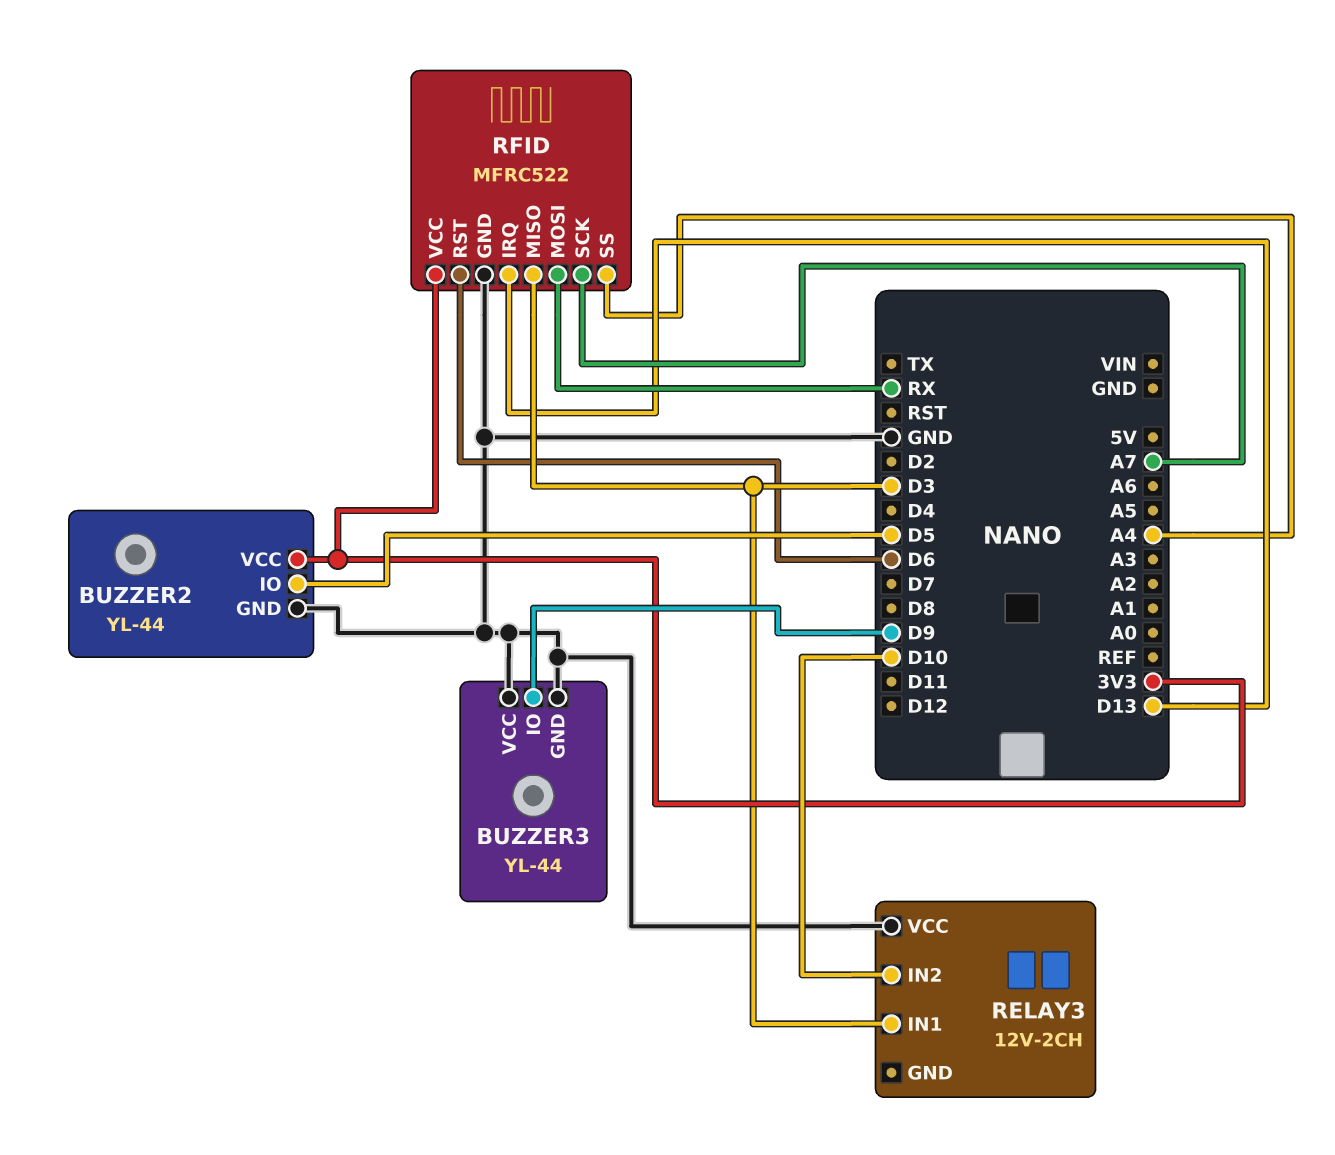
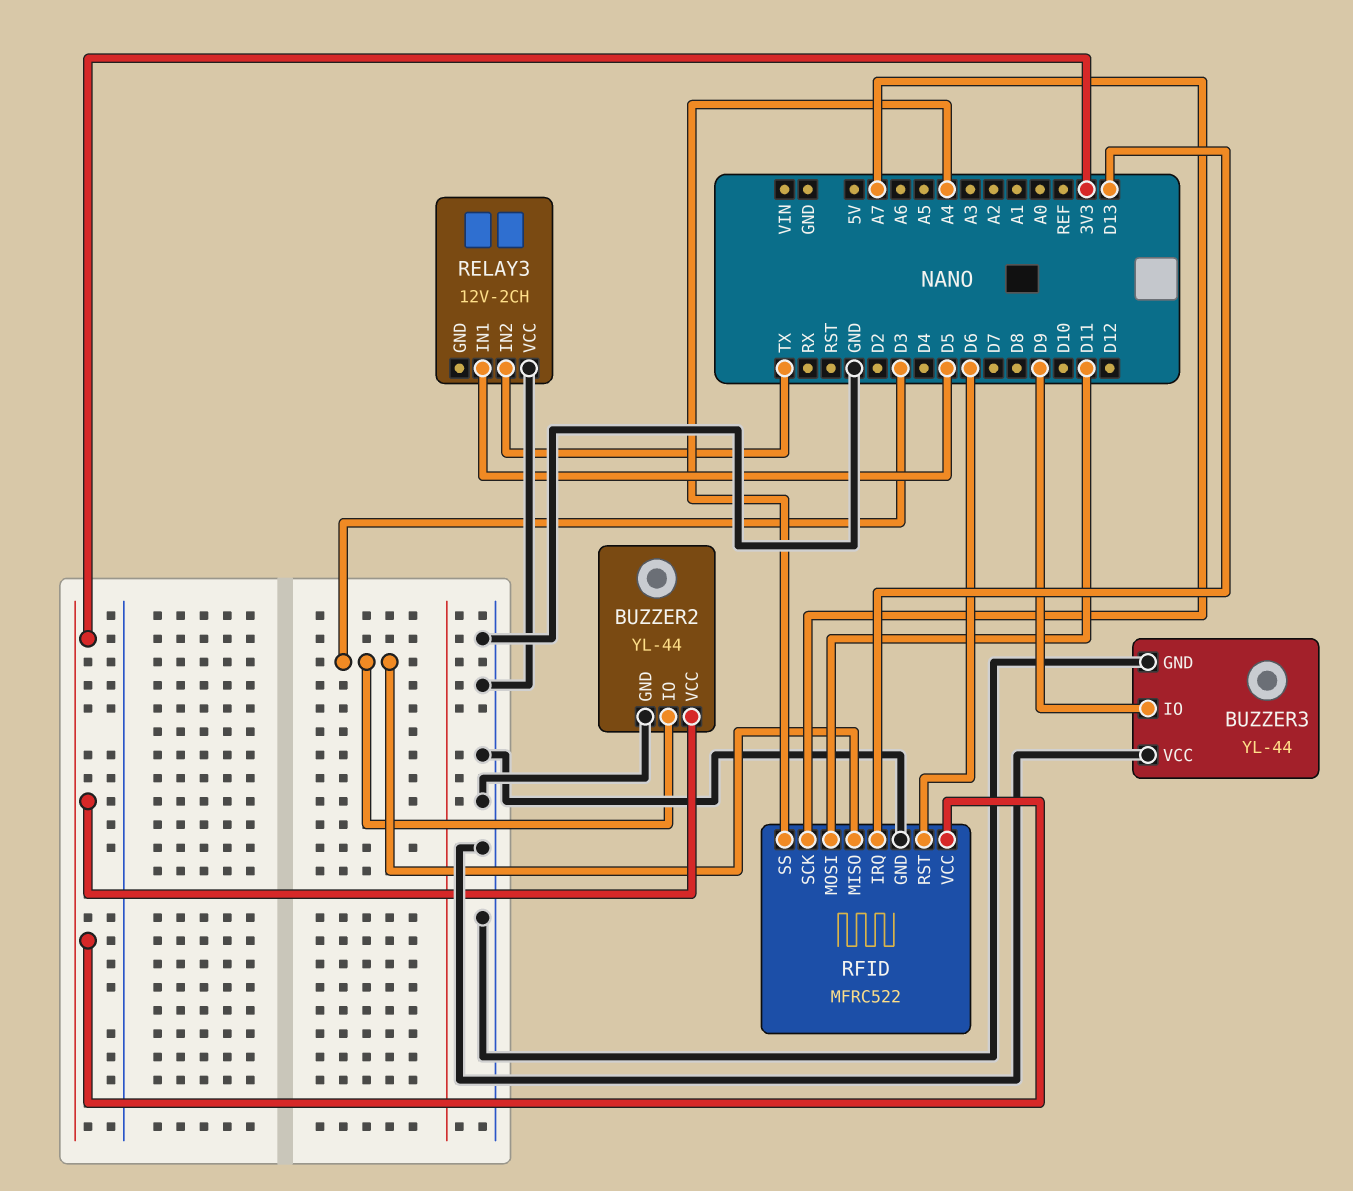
BUZZER2 pin IO: D5 -> D3
RELAY3 pin IN1: D3 -> D5
RELAY3 pin IN2: D10 -> TX
RFID pin MOSI: RX -> D11

